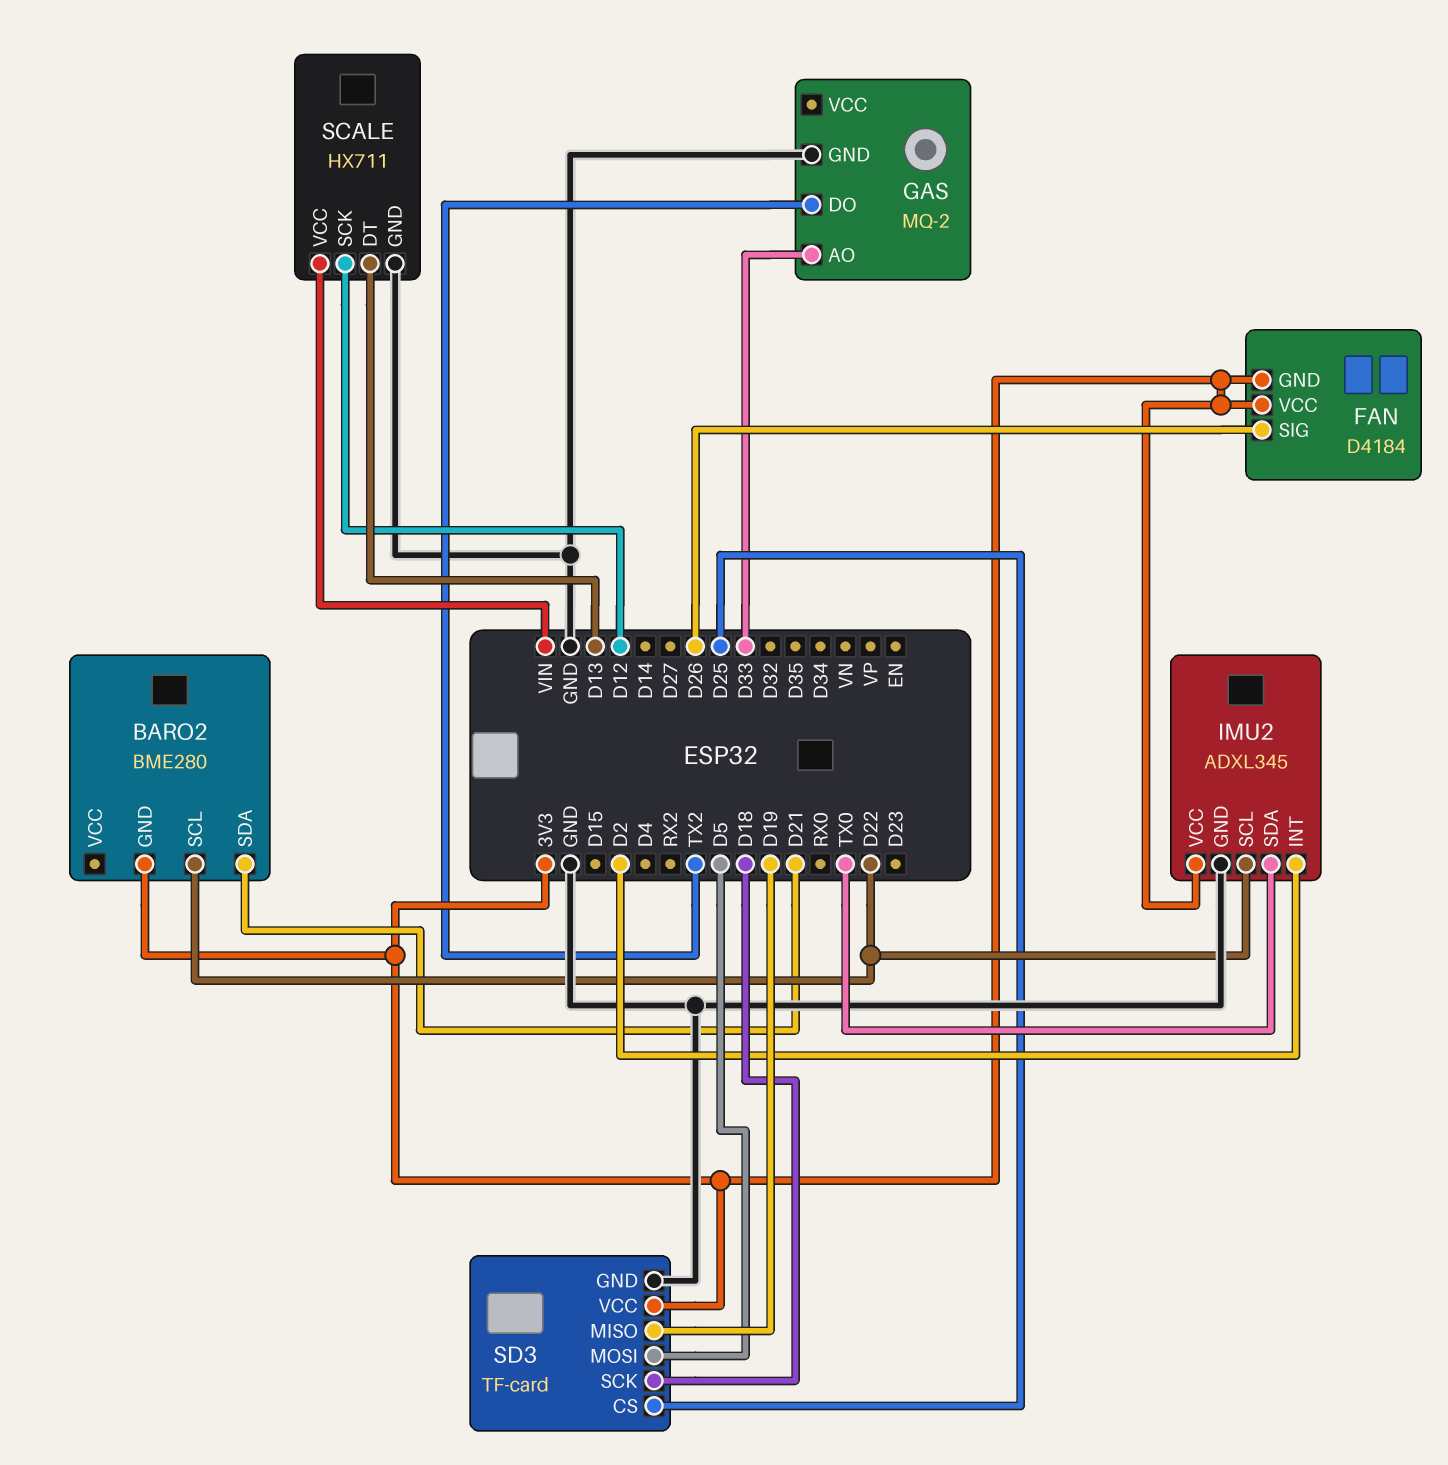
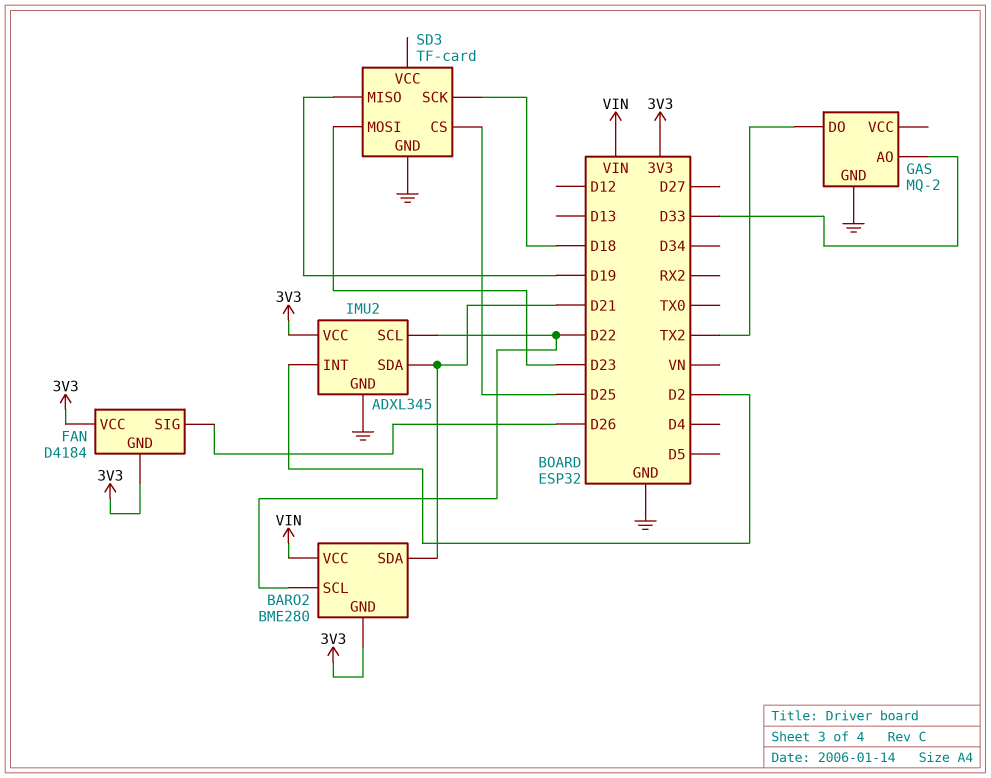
BARO2 pin VCC: none -> VIN
IMU2 pin SDA: TX0 -> D21
SCALE: HX711 -> none
SCALE pin DT: D13 -> none
SCALE pin GND: GND -> none
SCALE pin SCK: D12 -> none
SCALE pin VCC: VIN -> none
SD3 pin MOSI: D5 -> D23
SD3 pin VCC: 3V3 -> none

